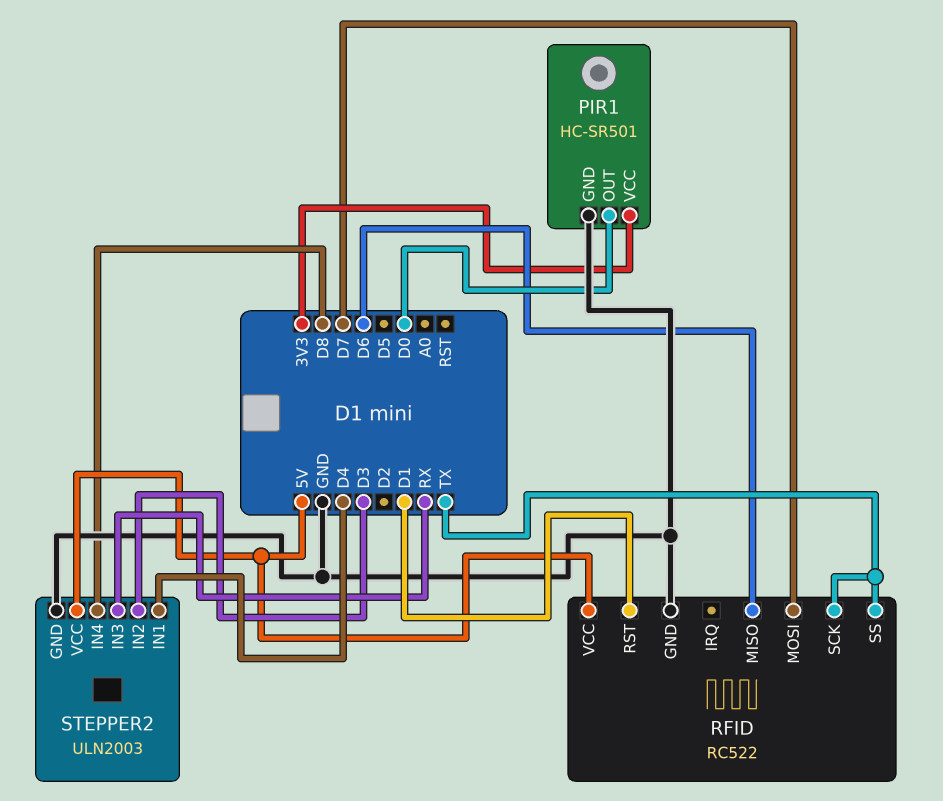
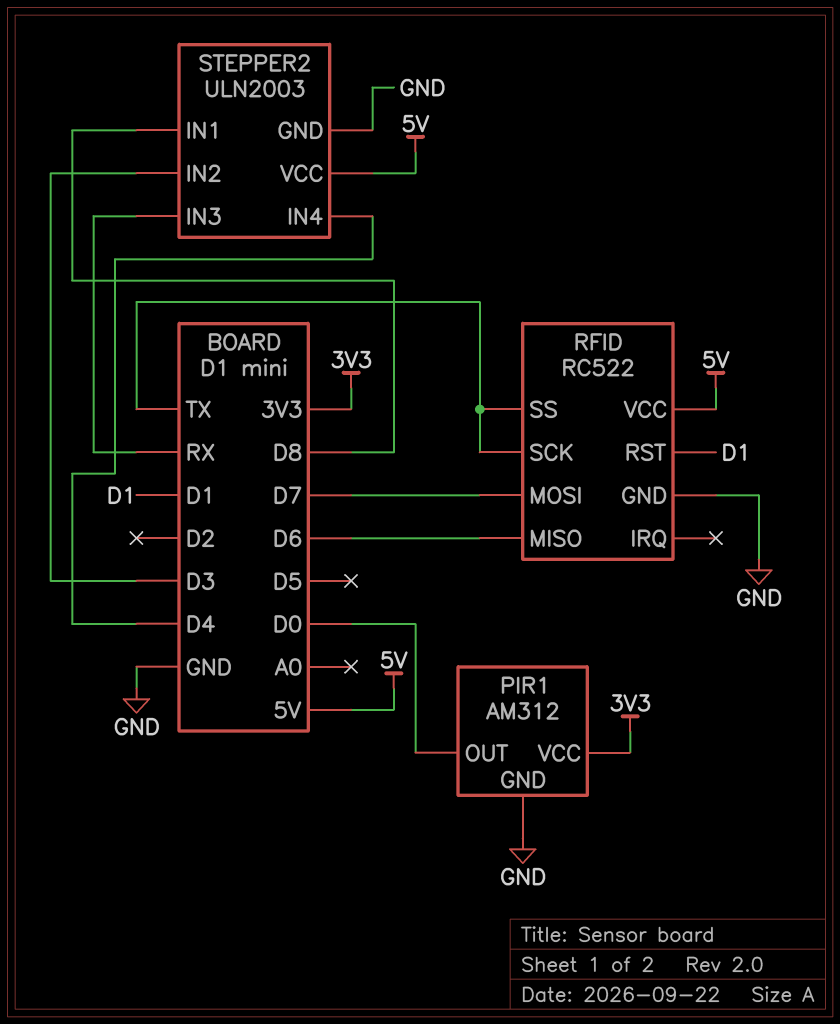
PIR1: HC-SR501 -> AM312
STEPPER2 pin IN1: D4 -> D8
STEPPER2 pin IN4: D8 -> D4

